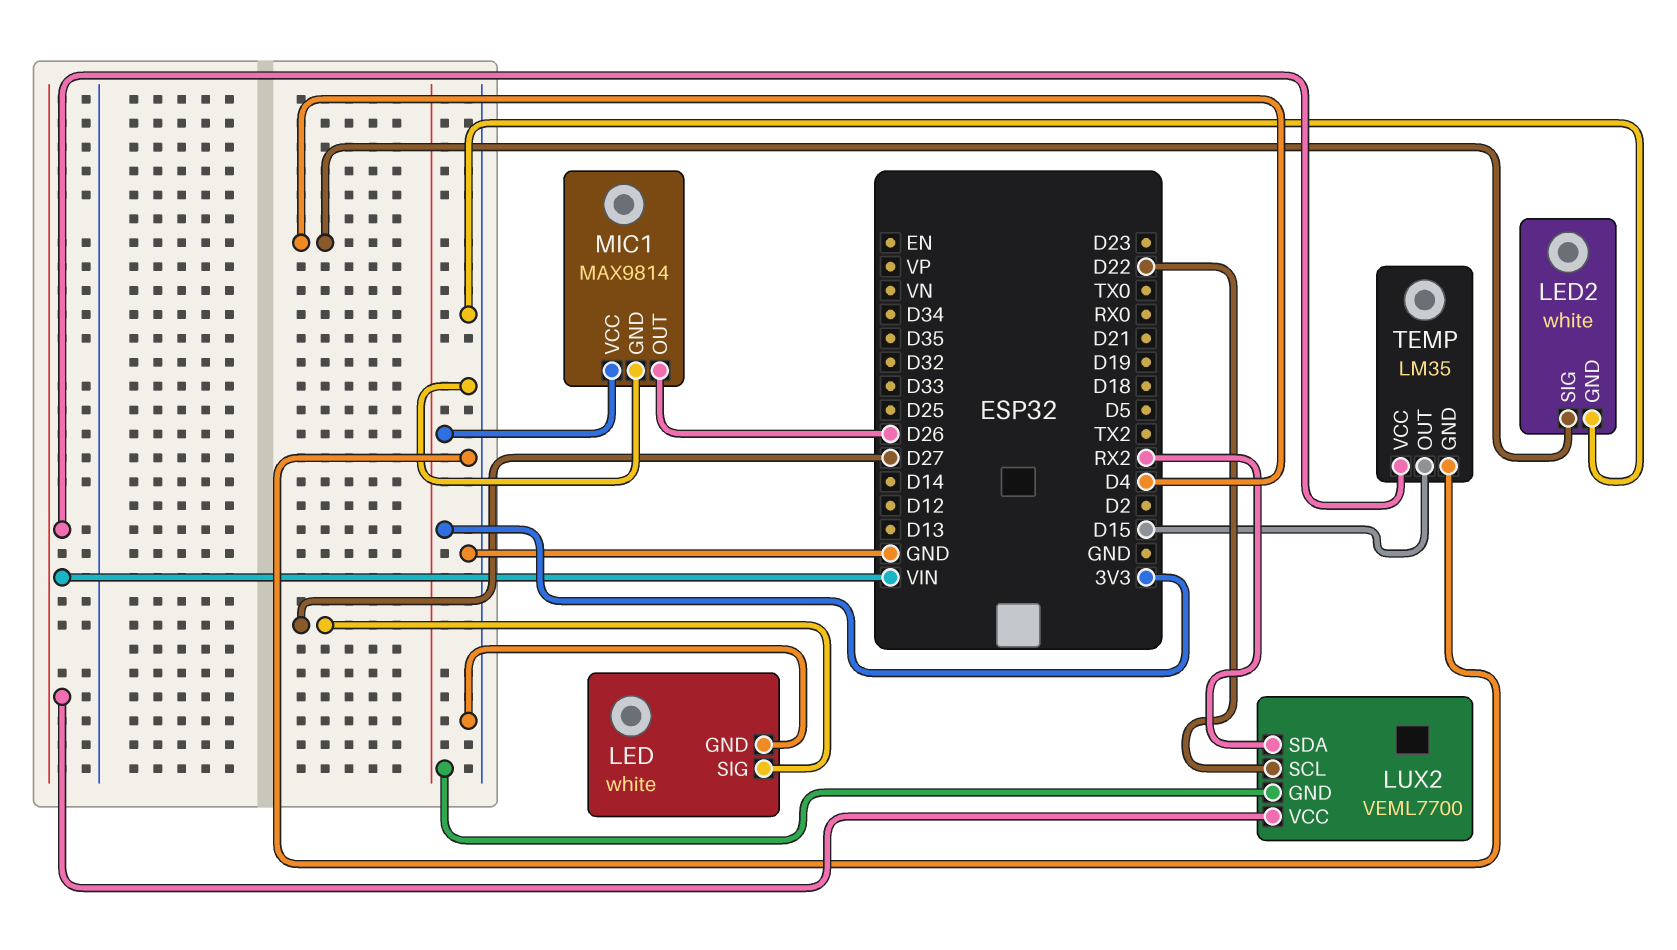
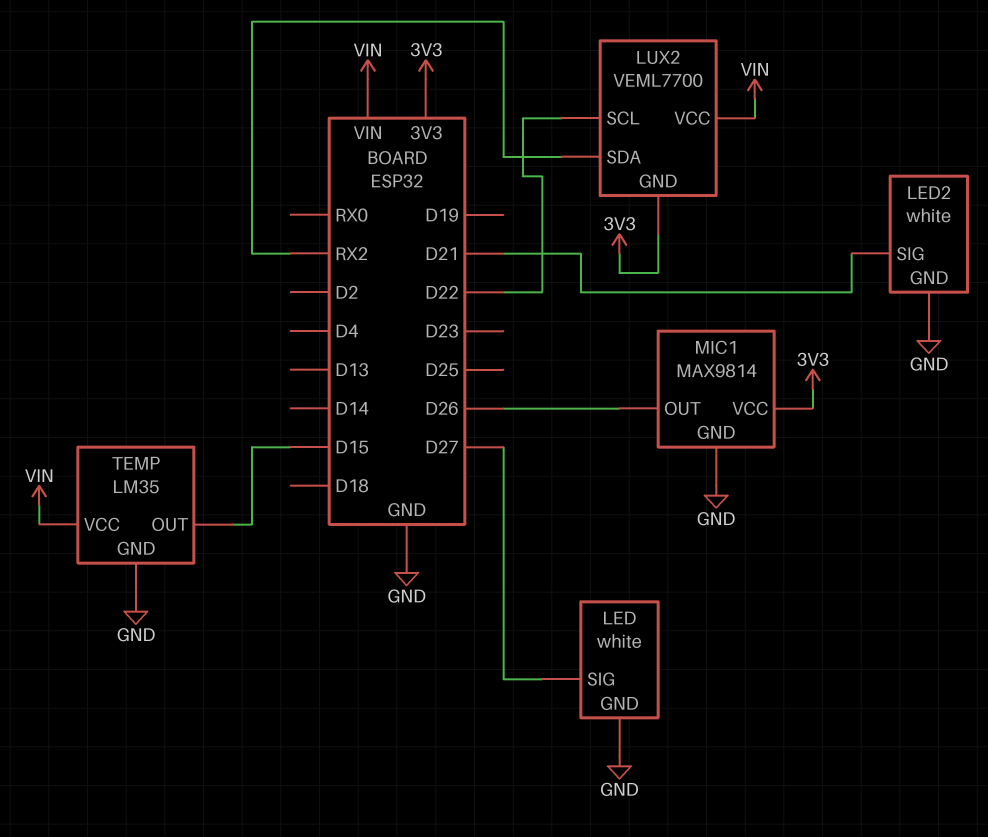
LED2 pin SIG: D4 -> D21

